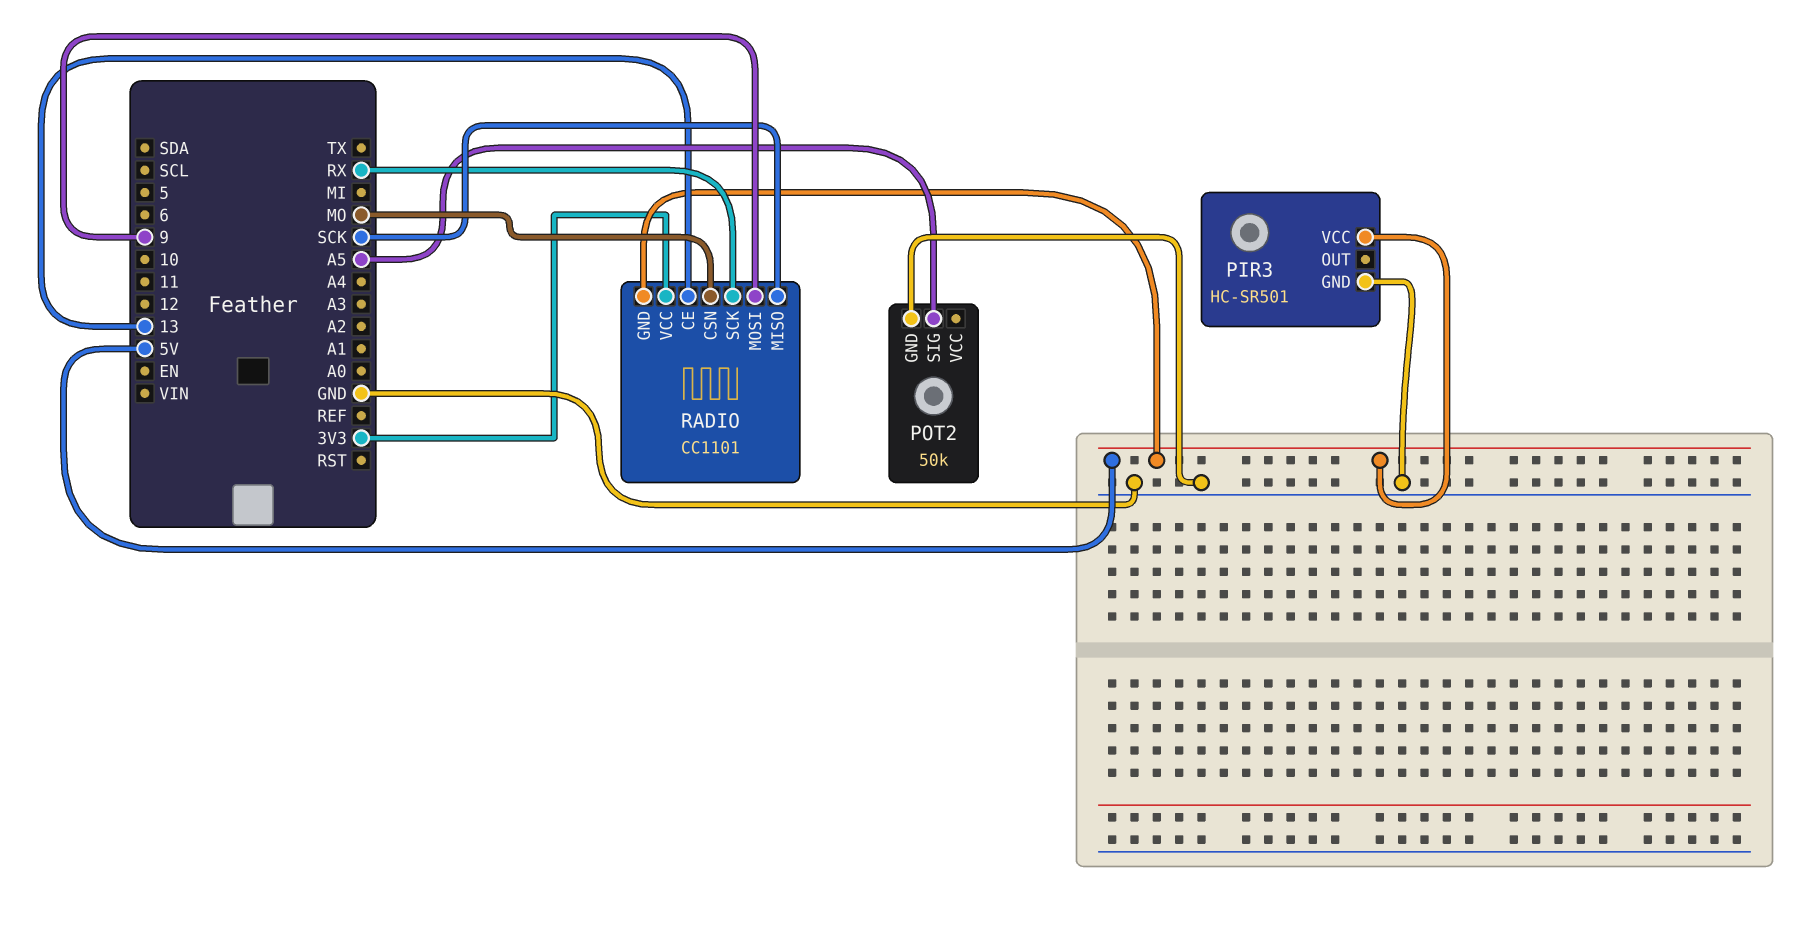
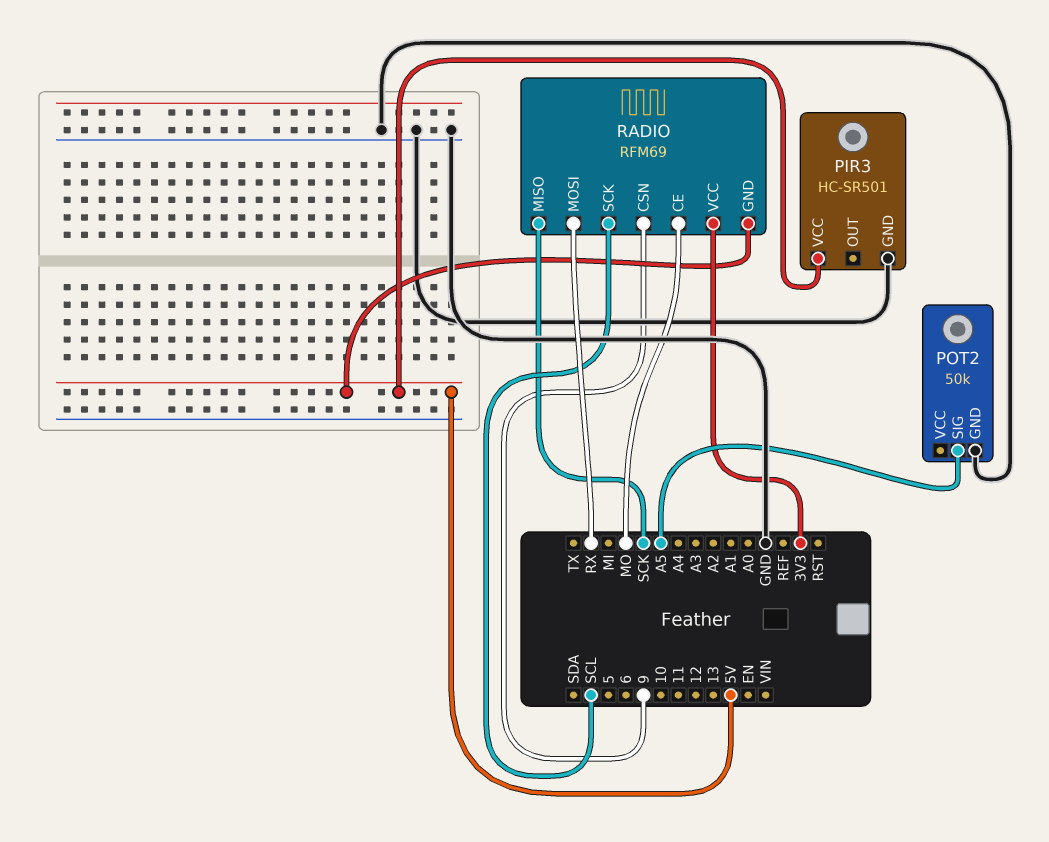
RADIO: CC1101 -> RFM69
RADIO pin CE: 13 -> MO
RADIO pin CSN: MO -> 9
RADIO pin MOSI: 9 -> RX
RADIO pin SCK: RX -> SCL

